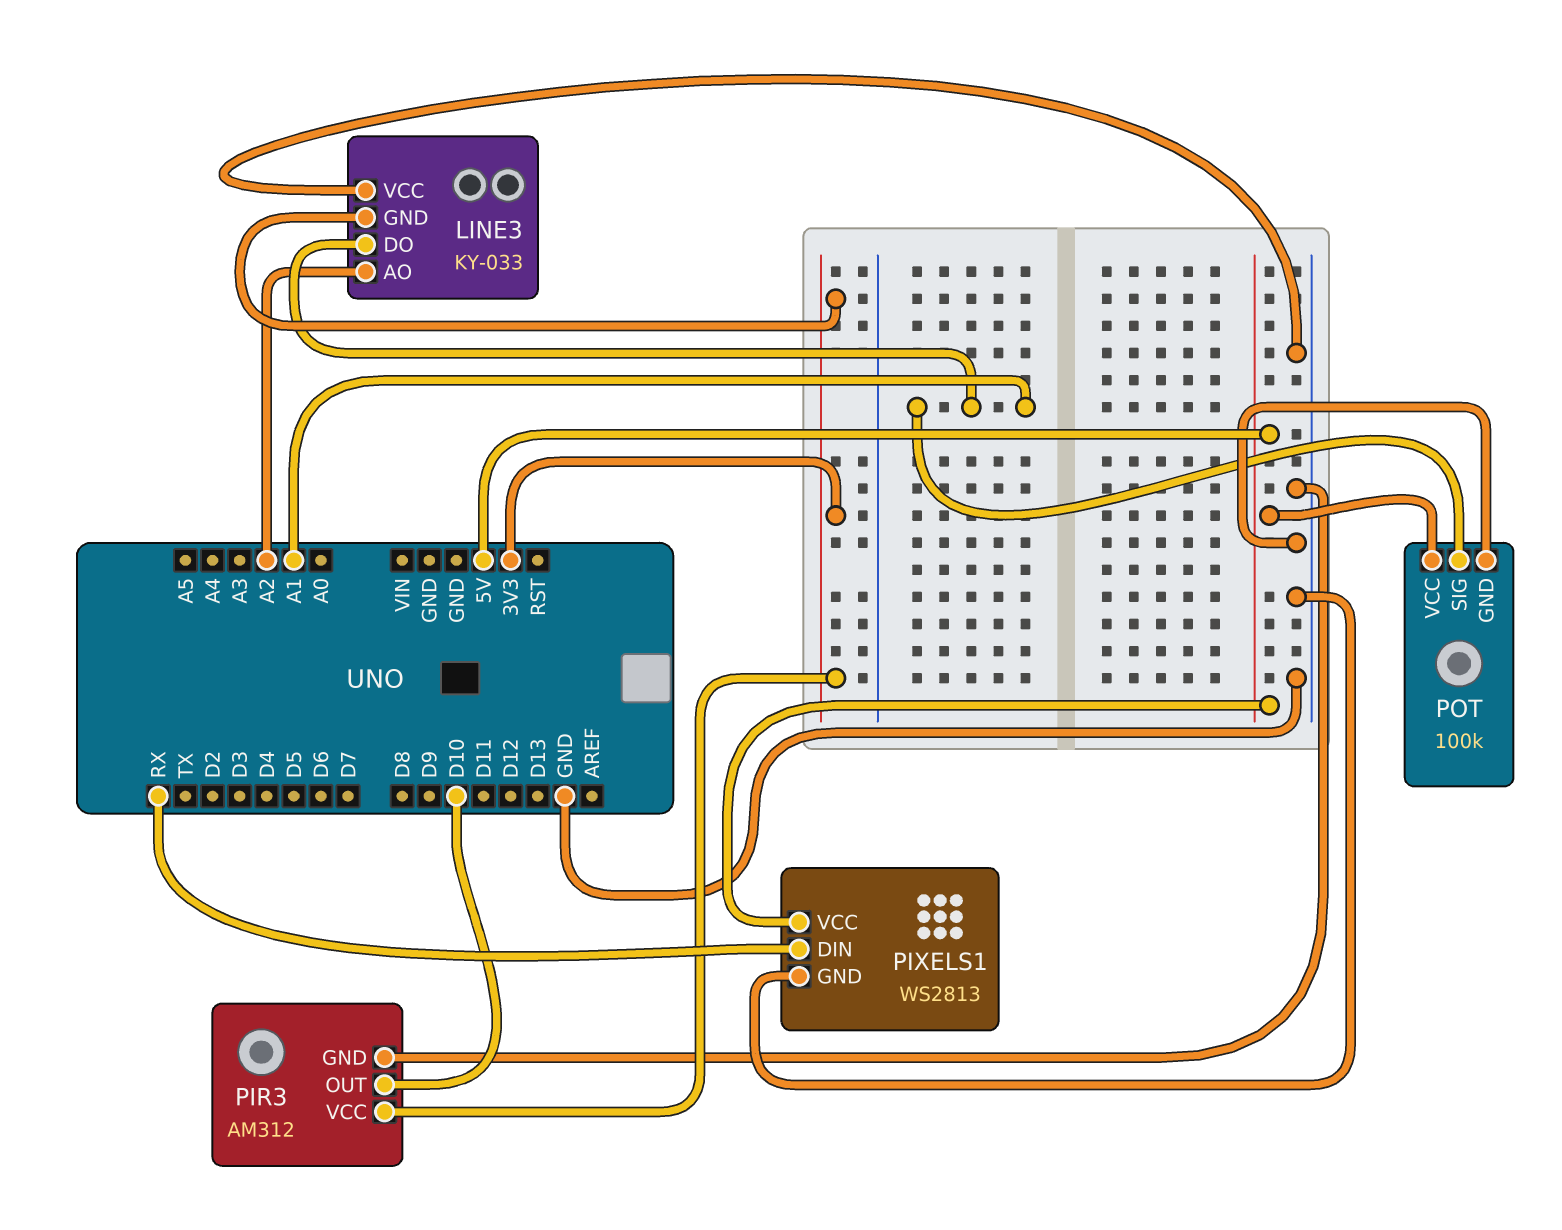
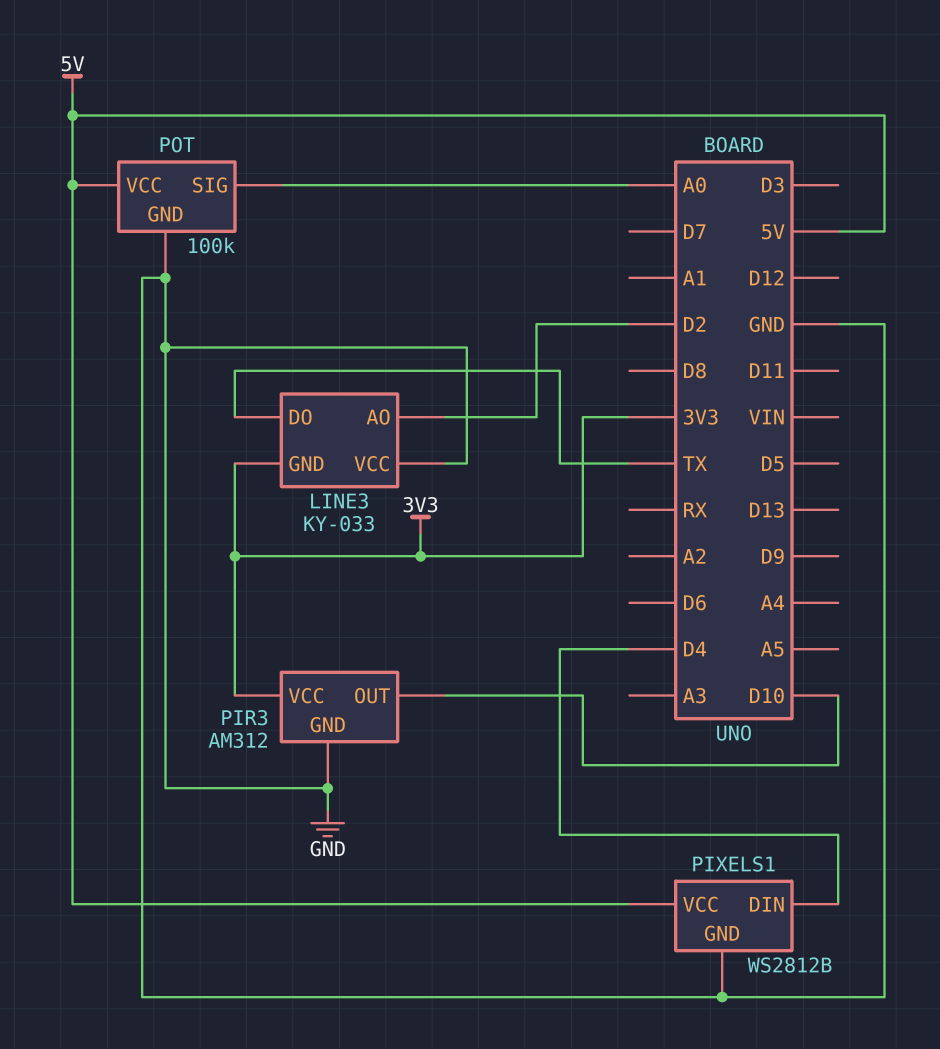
LINE3 pin AO: A2 -> D2
LINE3 pin DO: A1 -> TX
PIXELS1: WS2813 -> WS2812B
PIXELS1 pin DIN: RX -> D4
POT pin SIG: A1 -> A0

